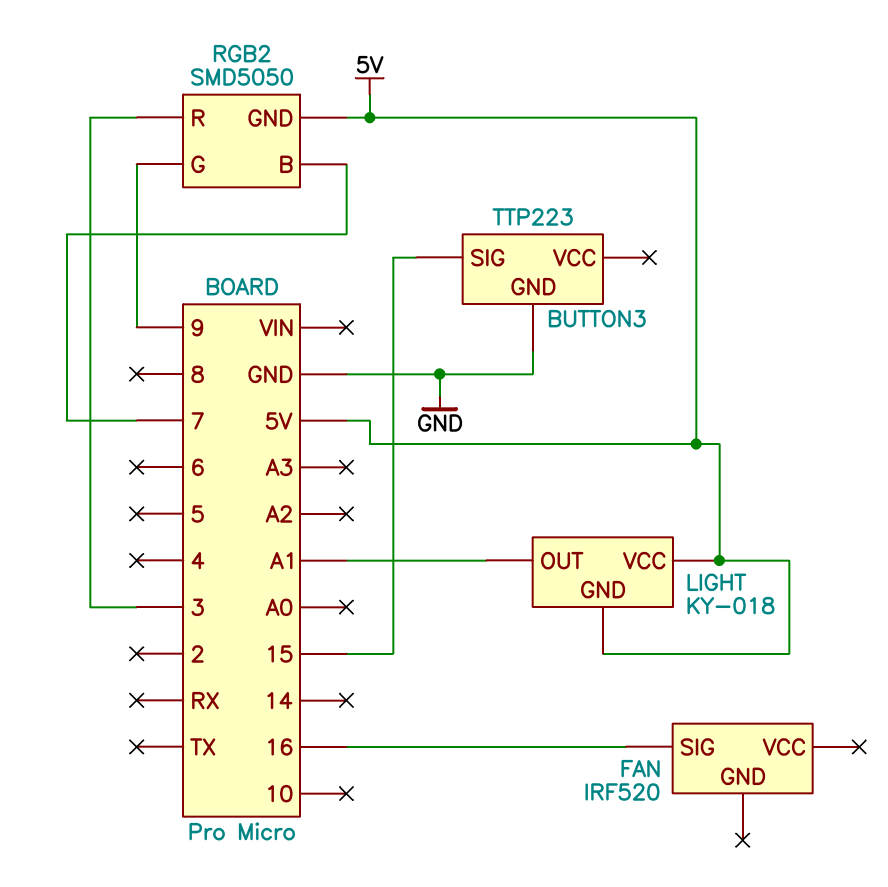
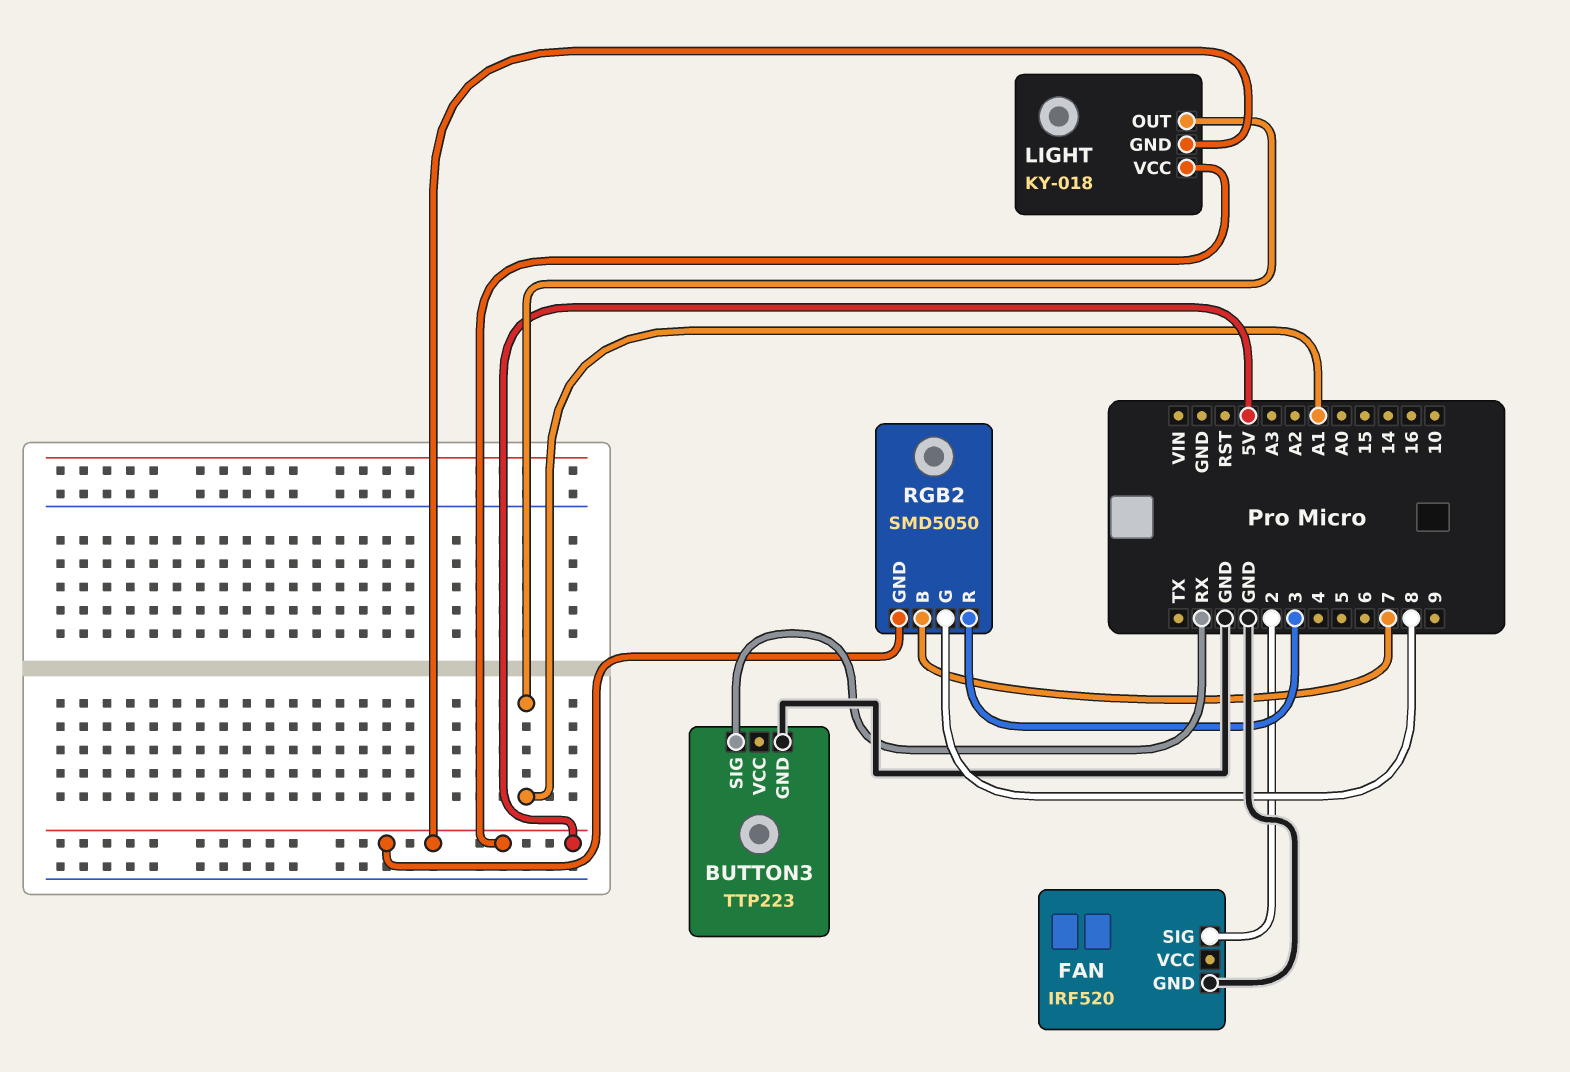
BUTTON3 pin SIG: 15 -> RX
FAN pin GND: none -> GND
FAN pin SIG: 16 -> 2
RGB2 pin G: 9 -> 8

